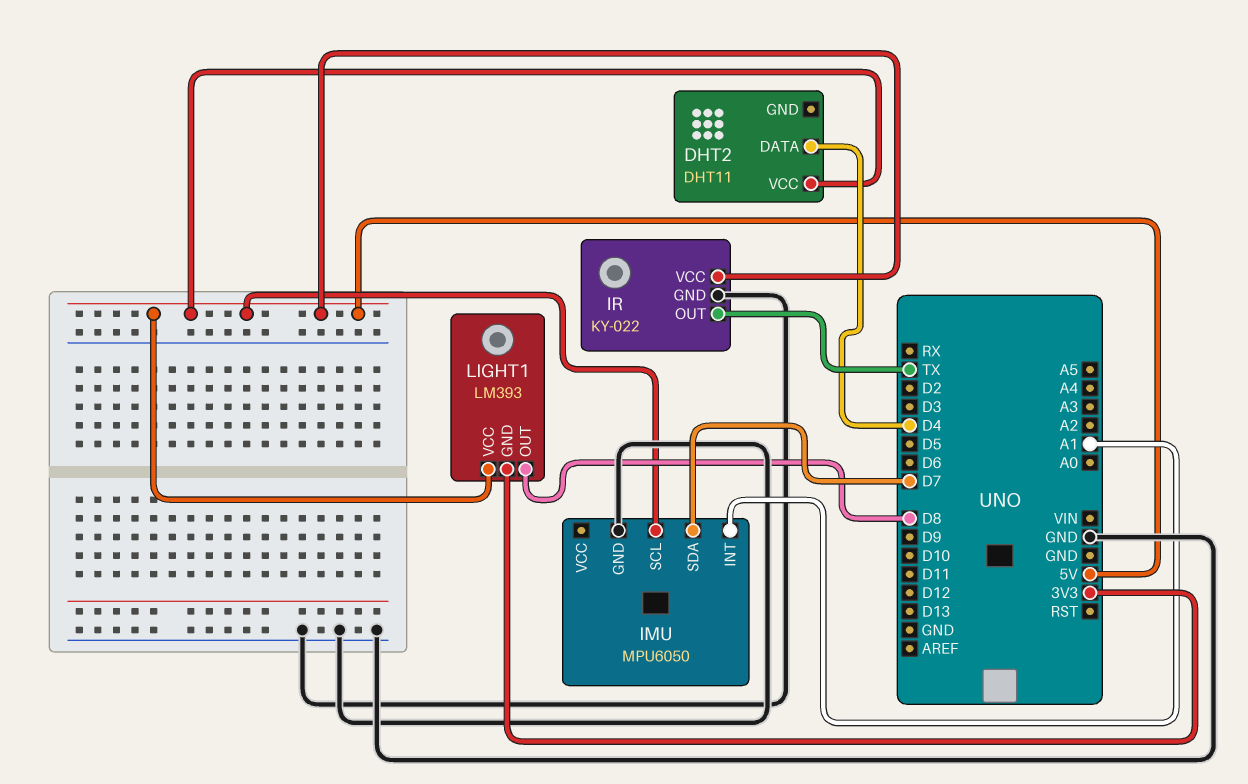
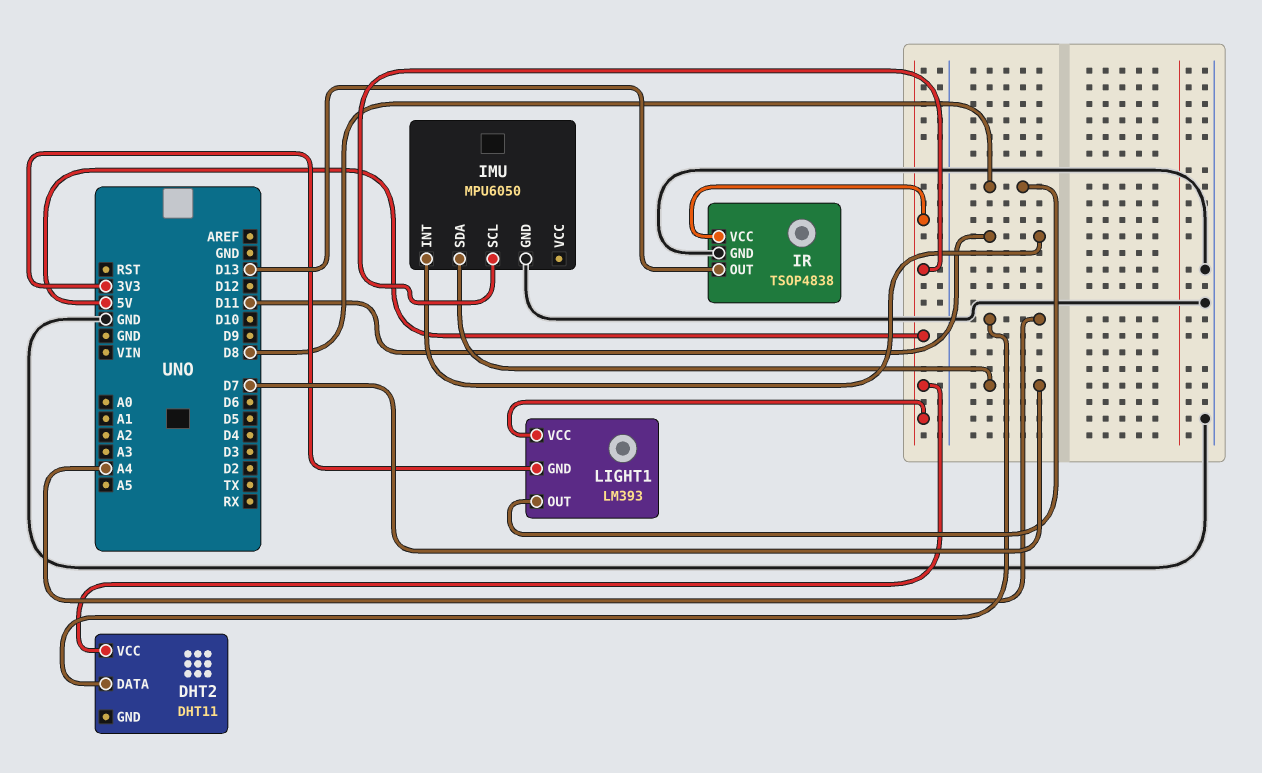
DHT2 pin DATA: D4 -> A4
IMU pin INT: A1 -> D11
IR: KY-022 -> TSOP4838
IR pin OUT: TX -> D13

